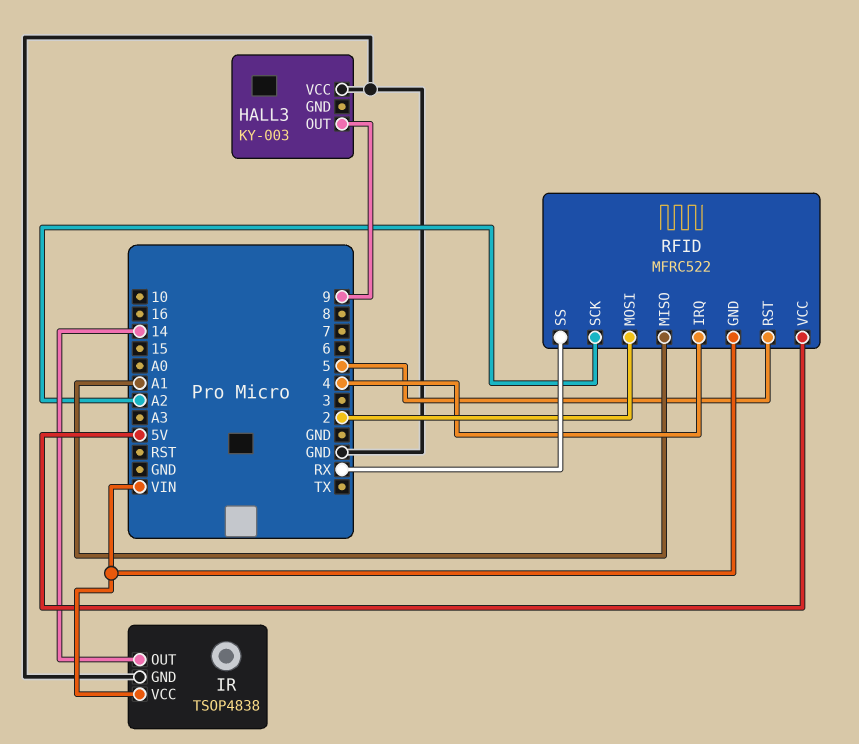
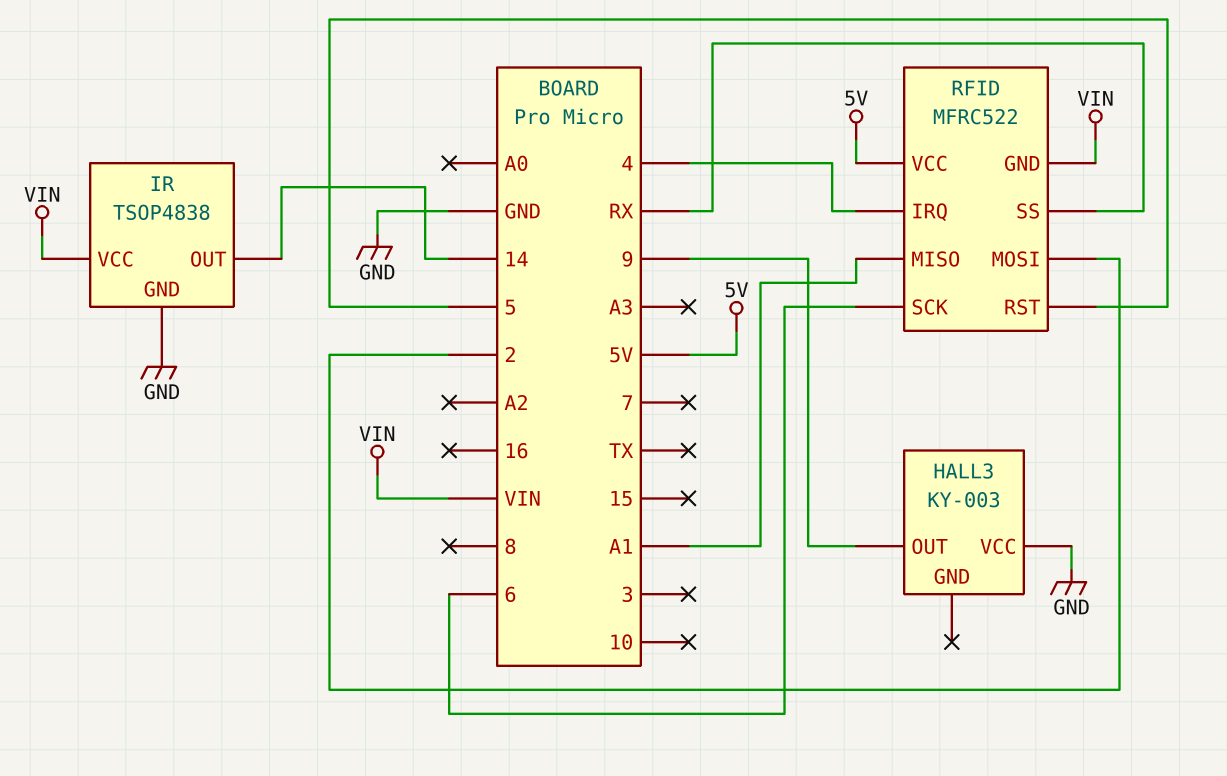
RFID pin SCK: A2 -> 6

